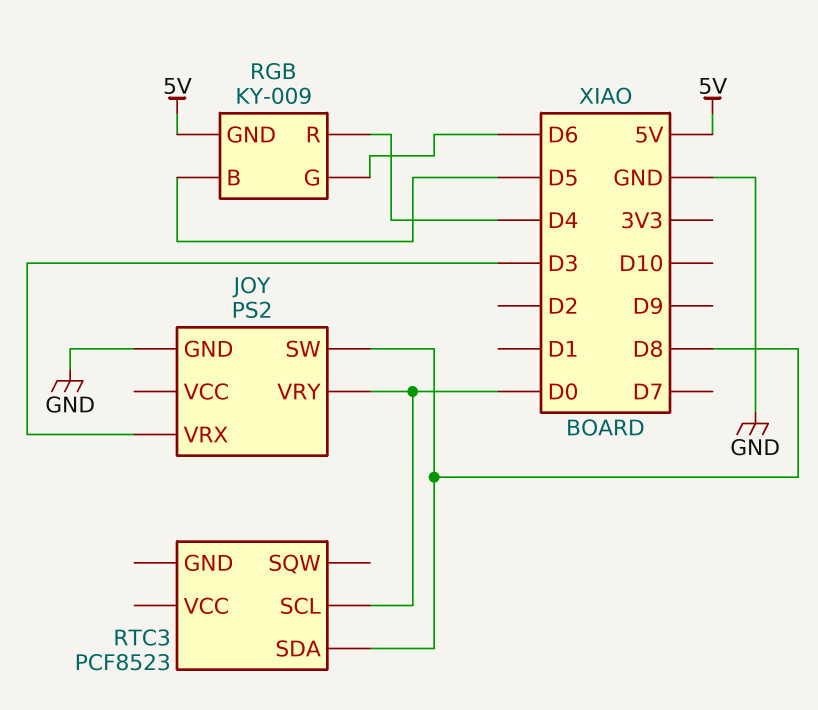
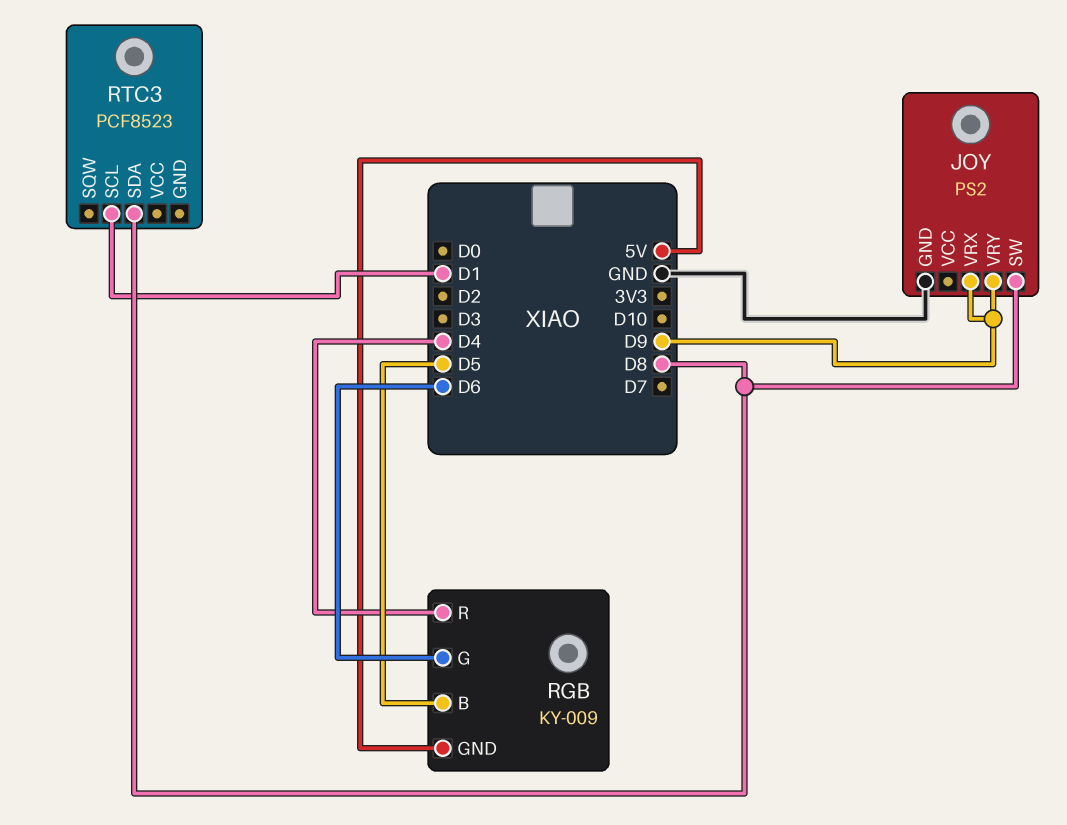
JOY pin VRX: D3 -> D9
JOY pin VRY: D0 -> D9
RTC3 pin SCL: D0 -> D1

